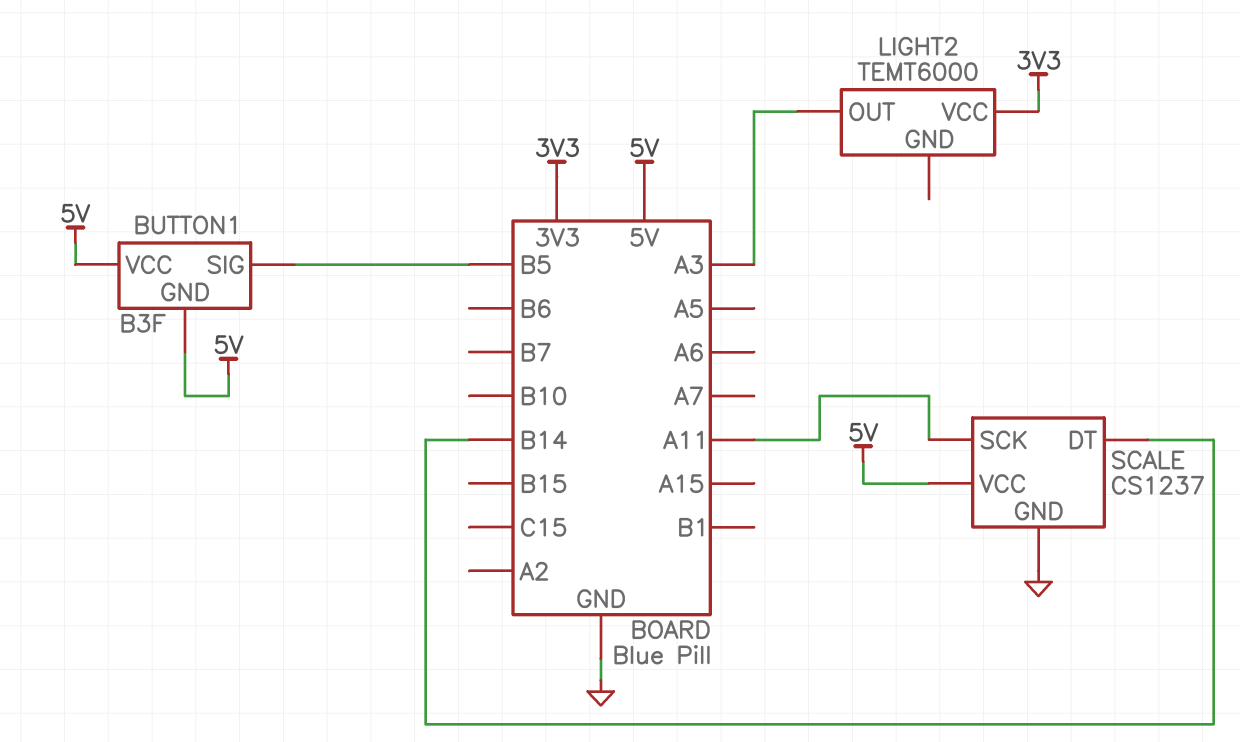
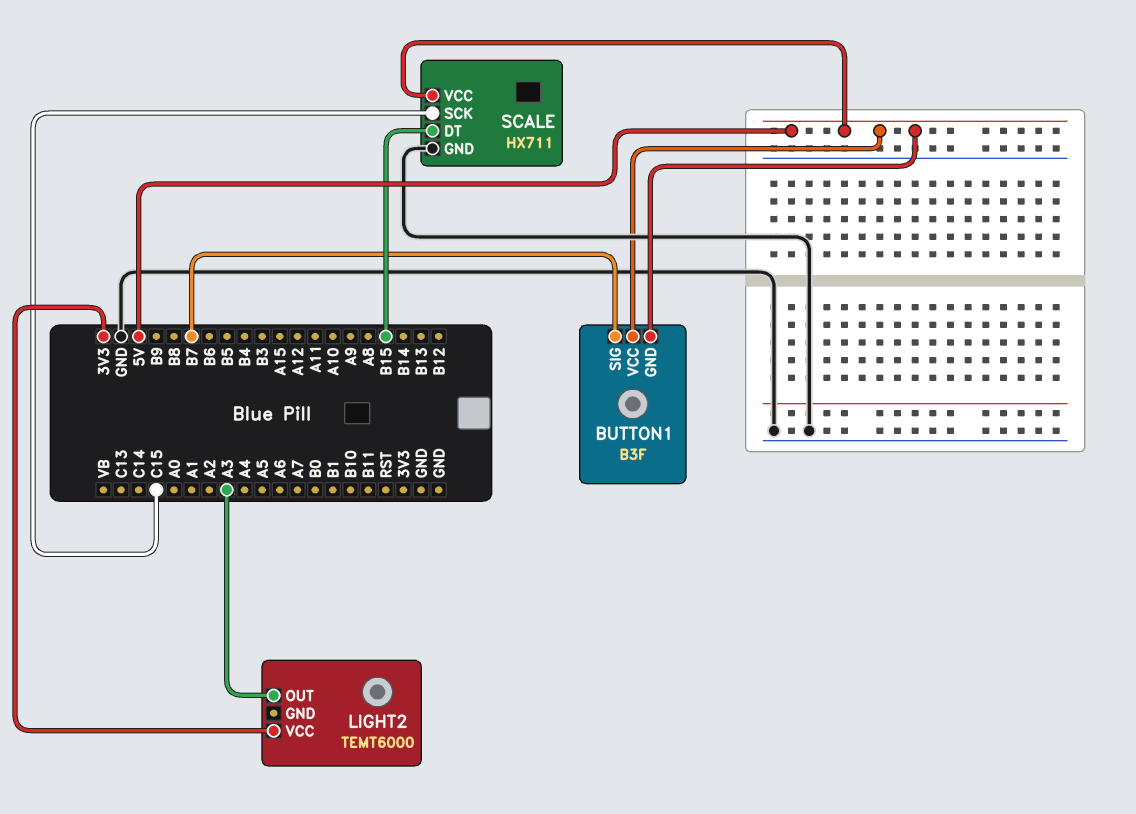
BUTTON1 pin SIG: B5 -> B7
SCALE: CS1237 -> HX711
SCALE pin DT: B14 -> B15
SCALE pin SCK: A11 -> C15

